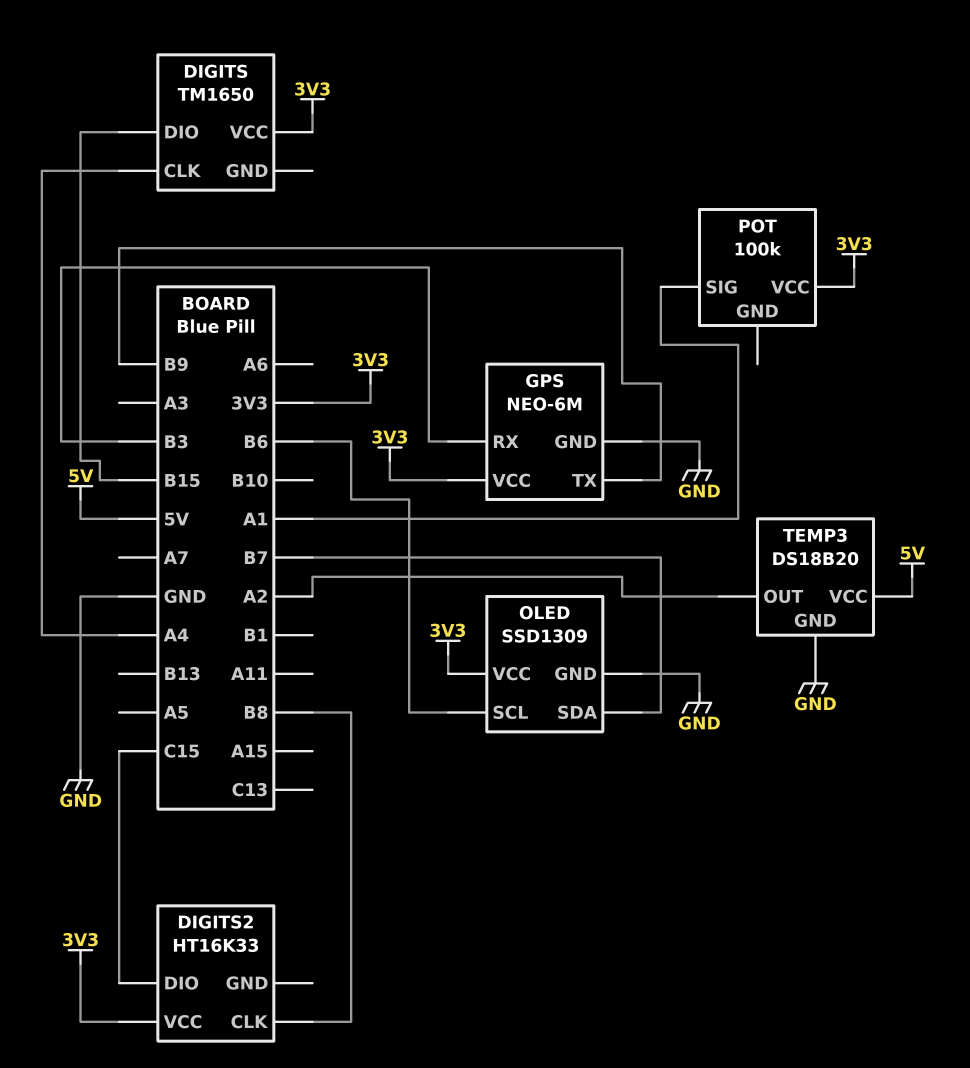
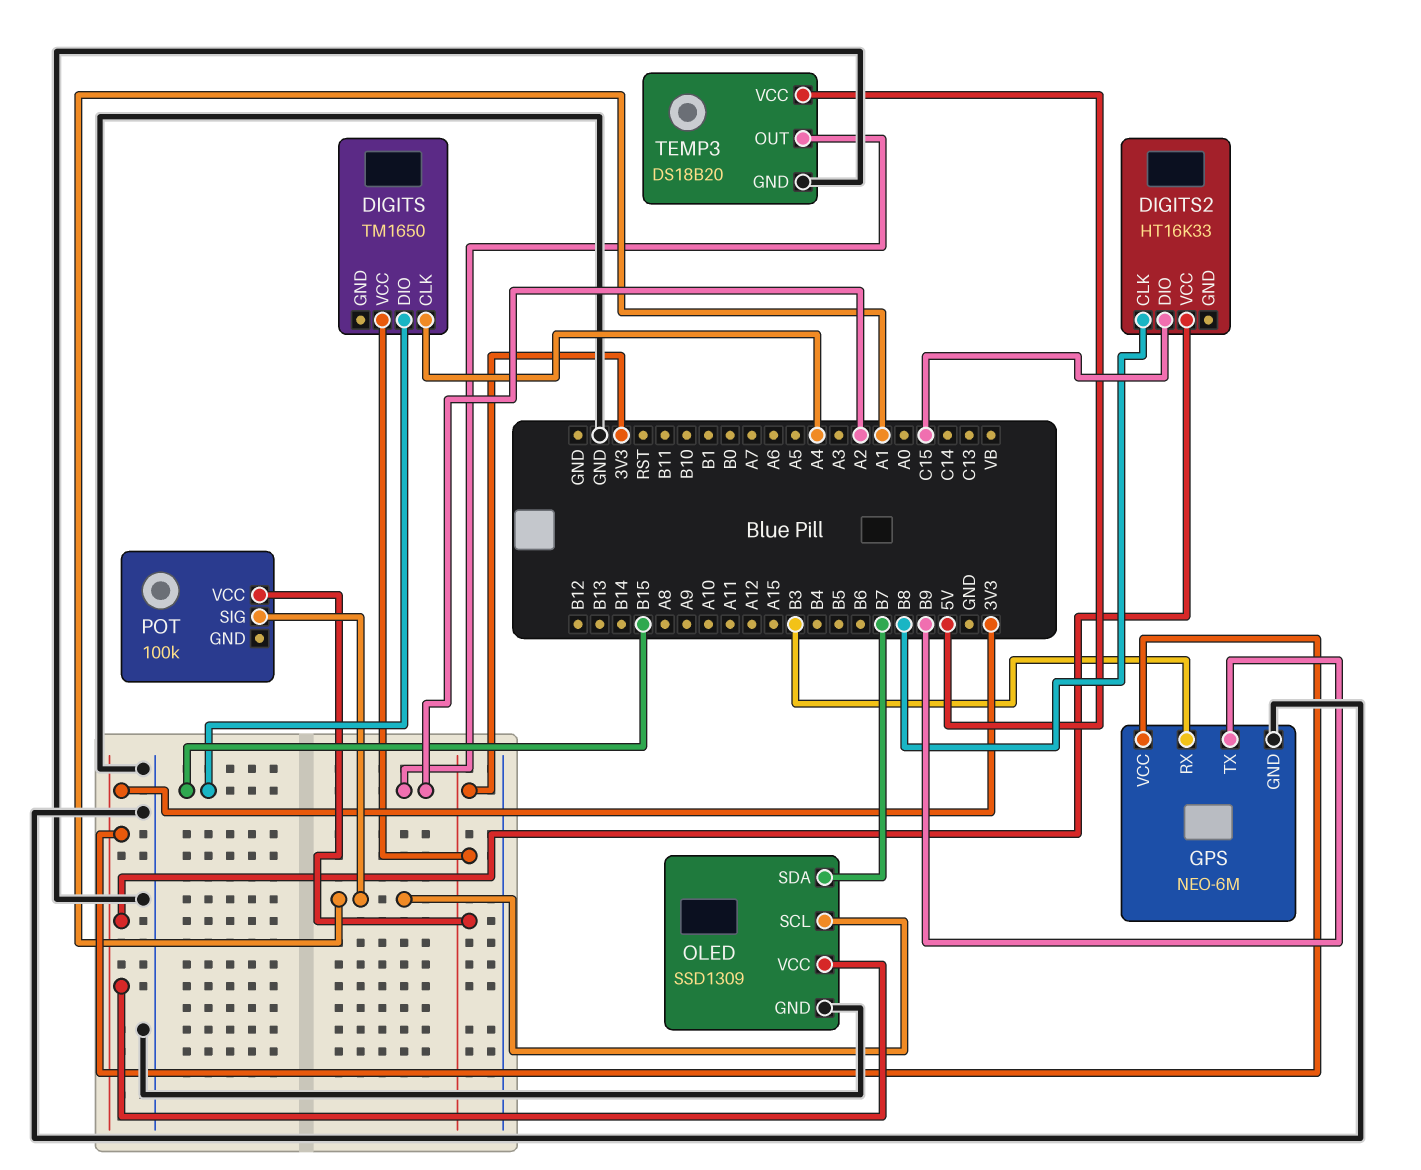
OLED pin SCL: B6 -> A1

